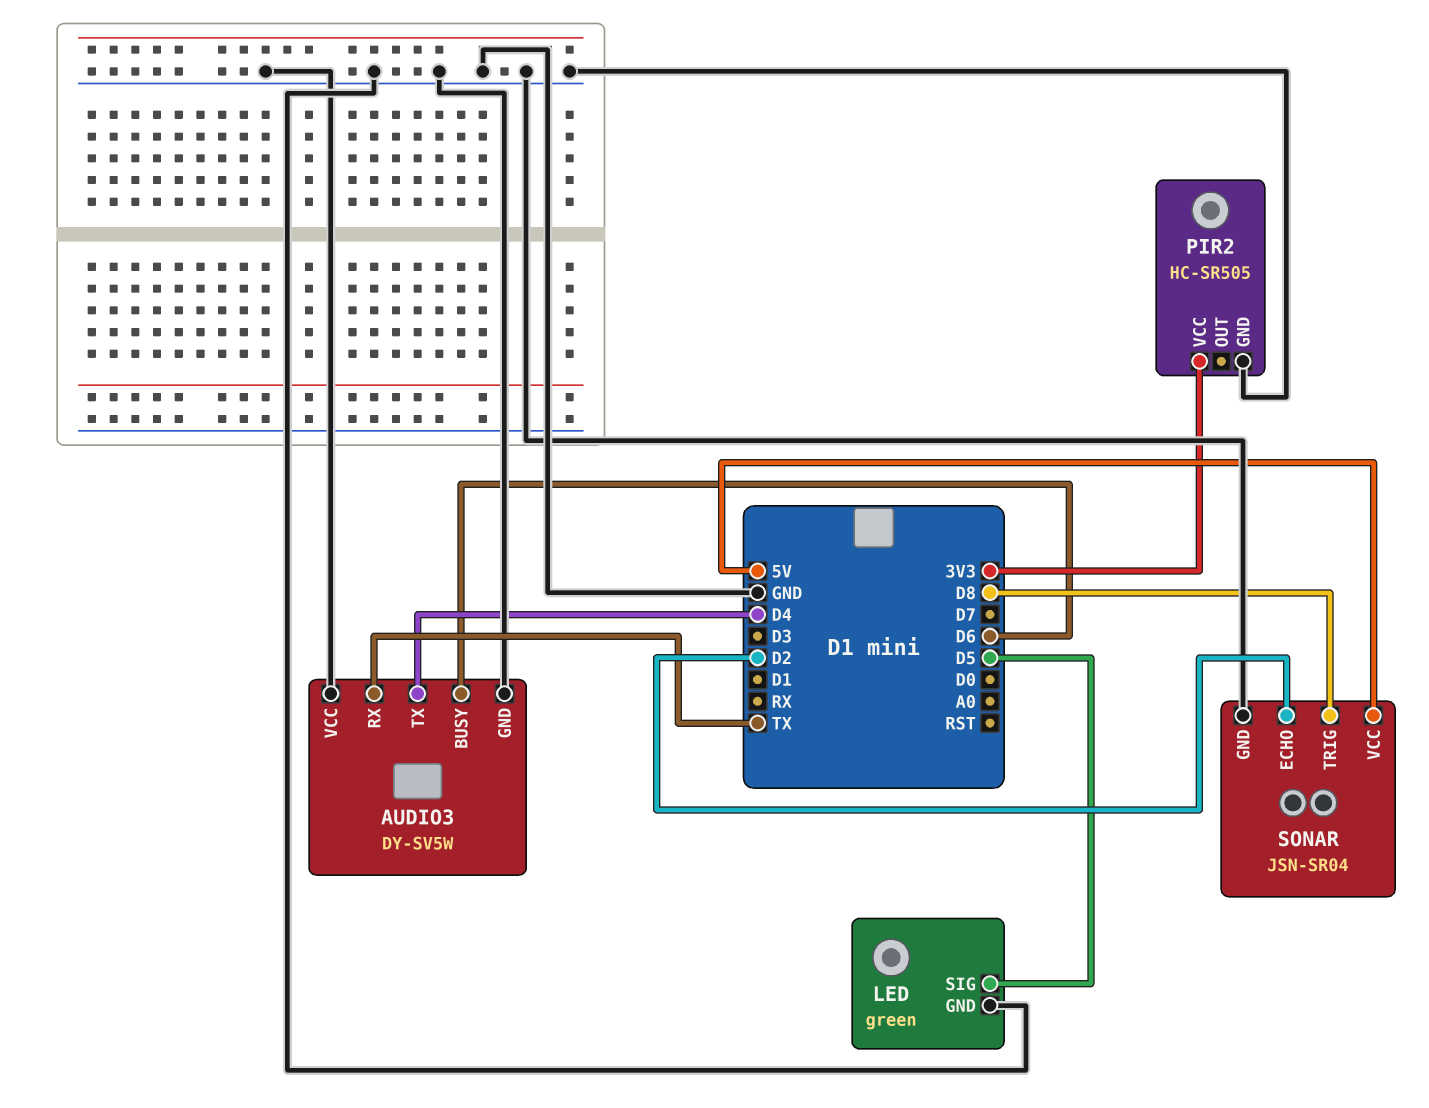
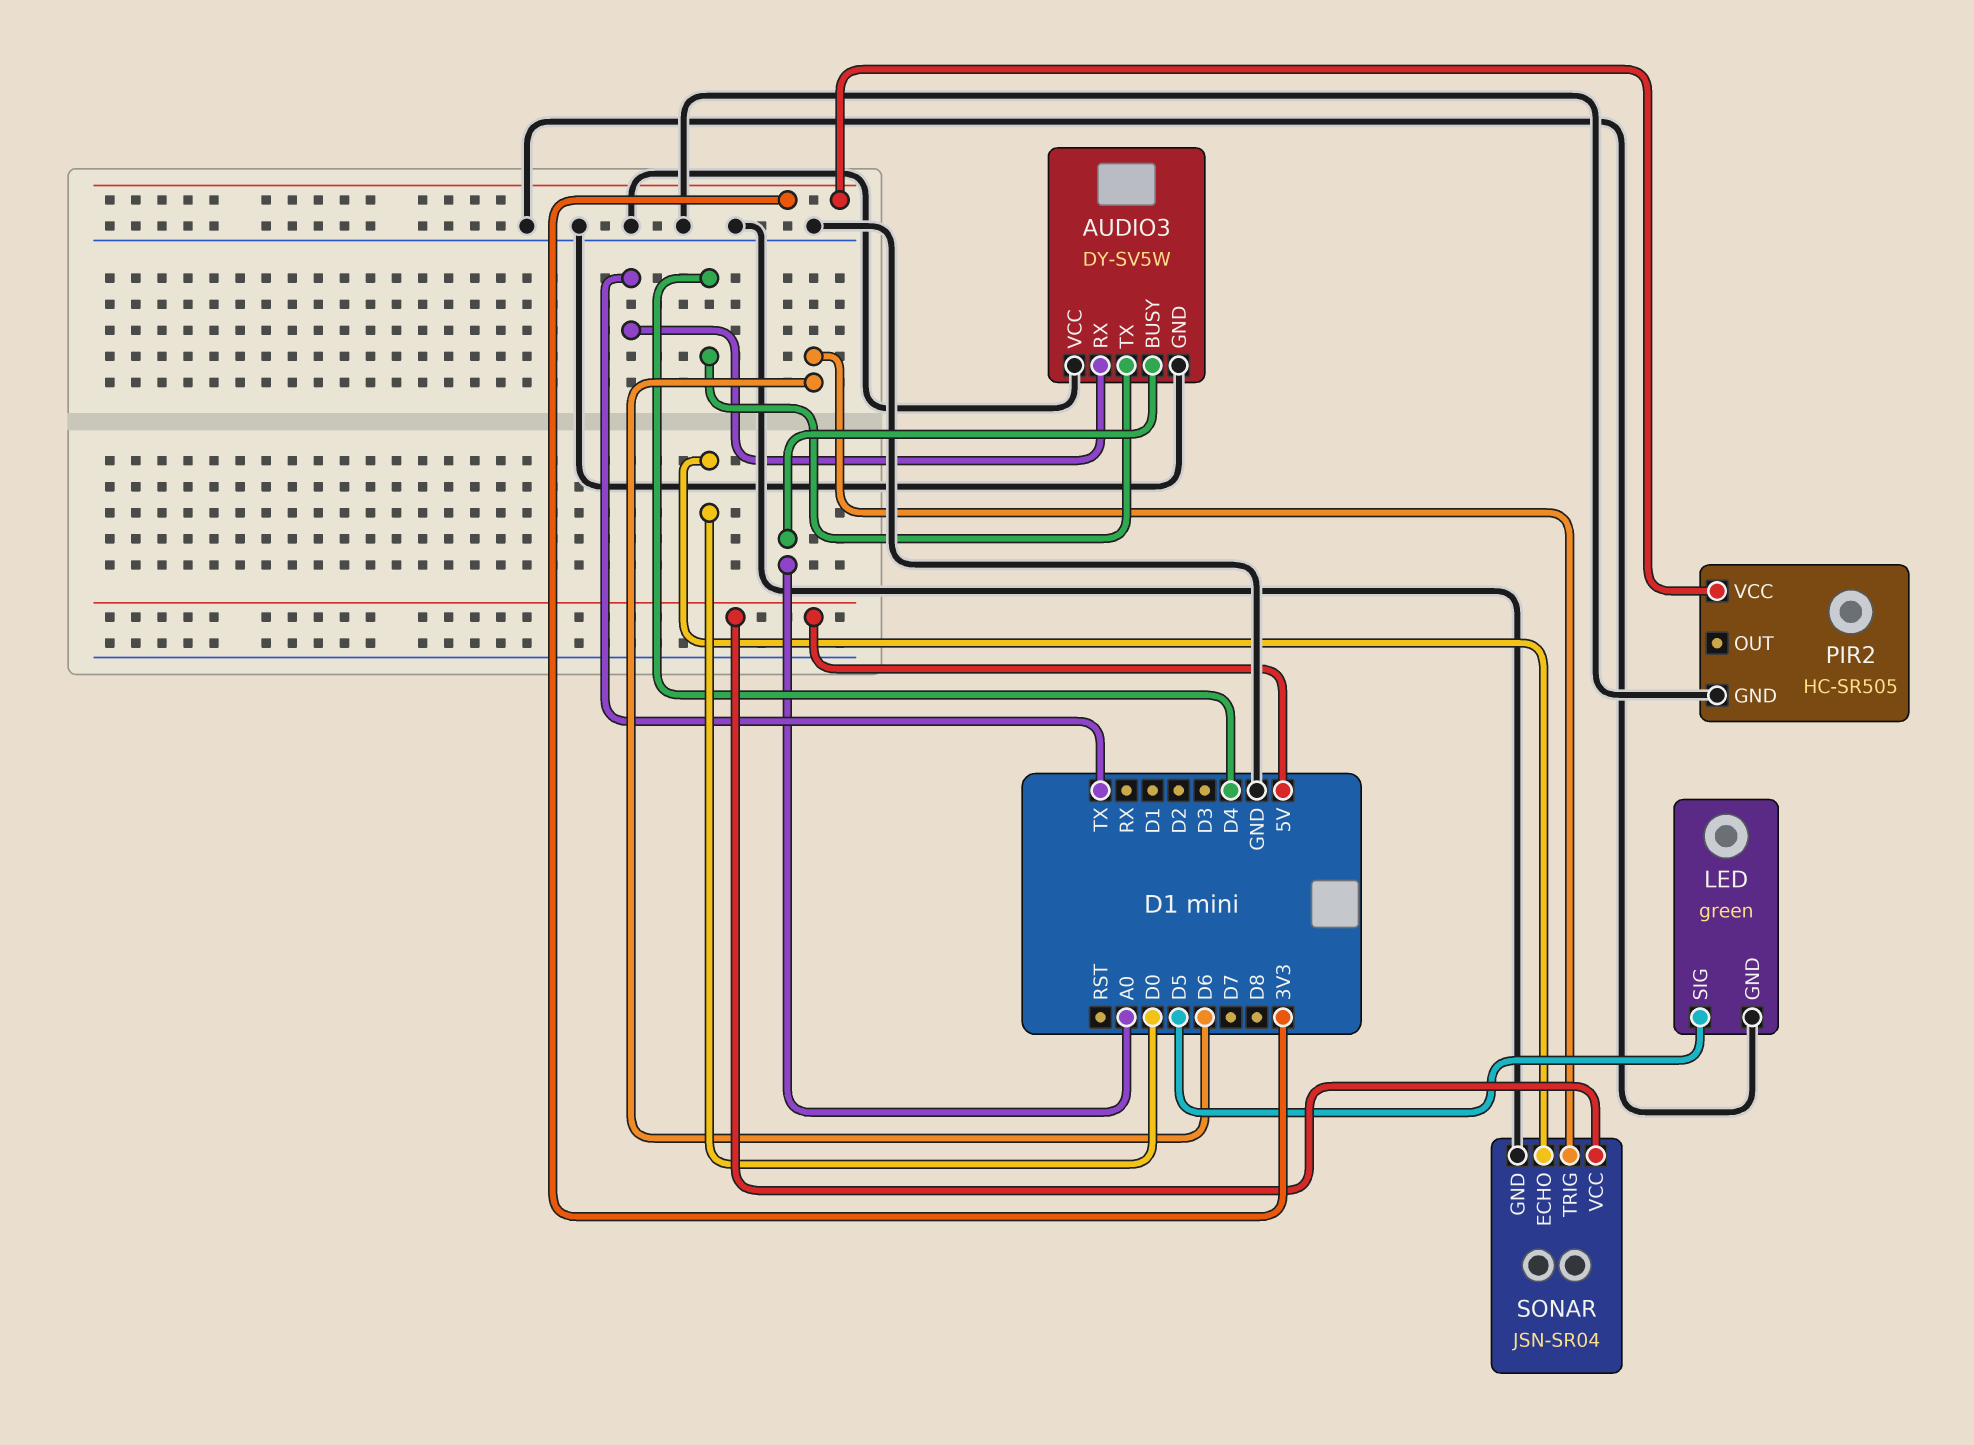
AUDIO3 pin BUSY: D6 -> A0
SONAR pin ECHO: D2 -> D0
SONAR pin TRIG: D8 -> D6

